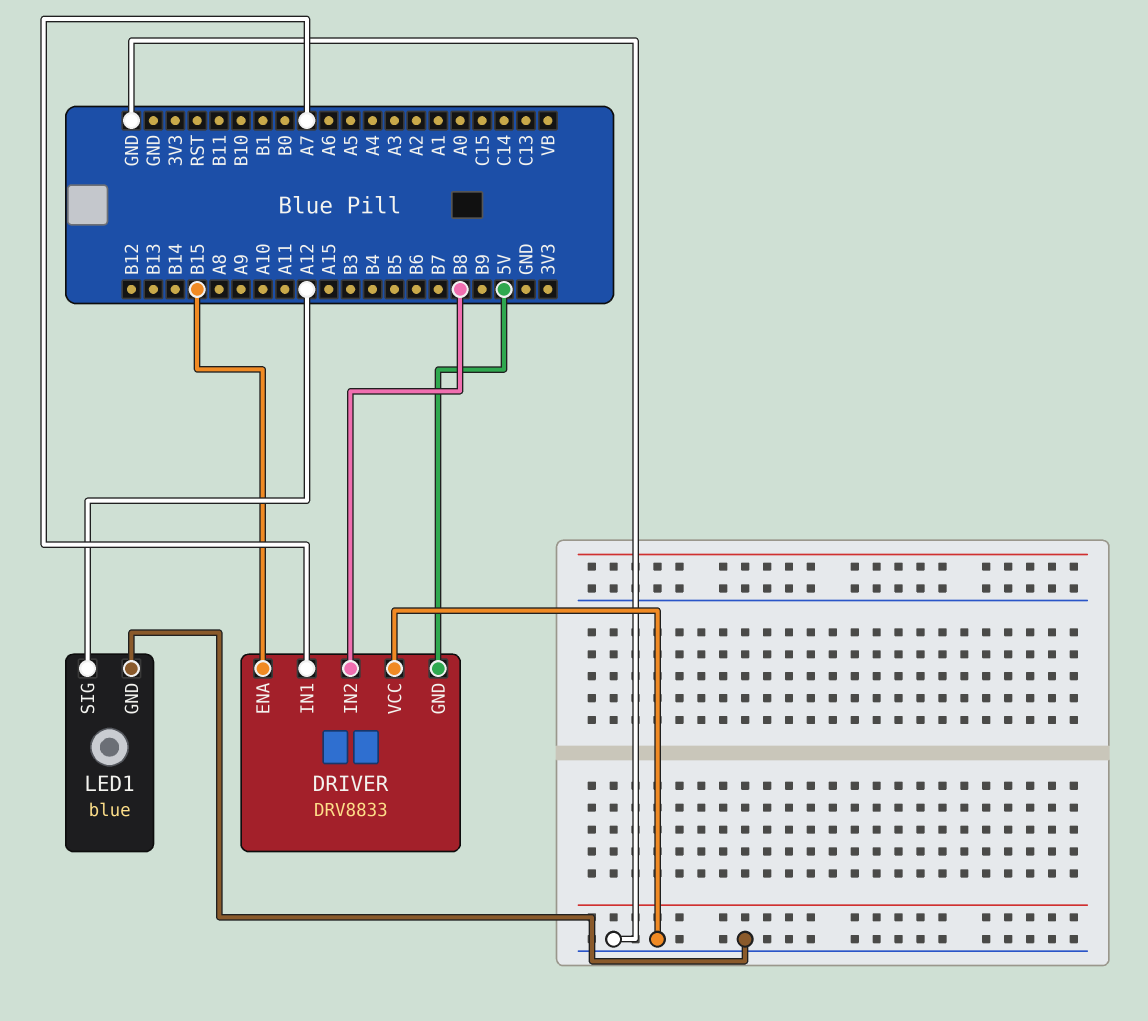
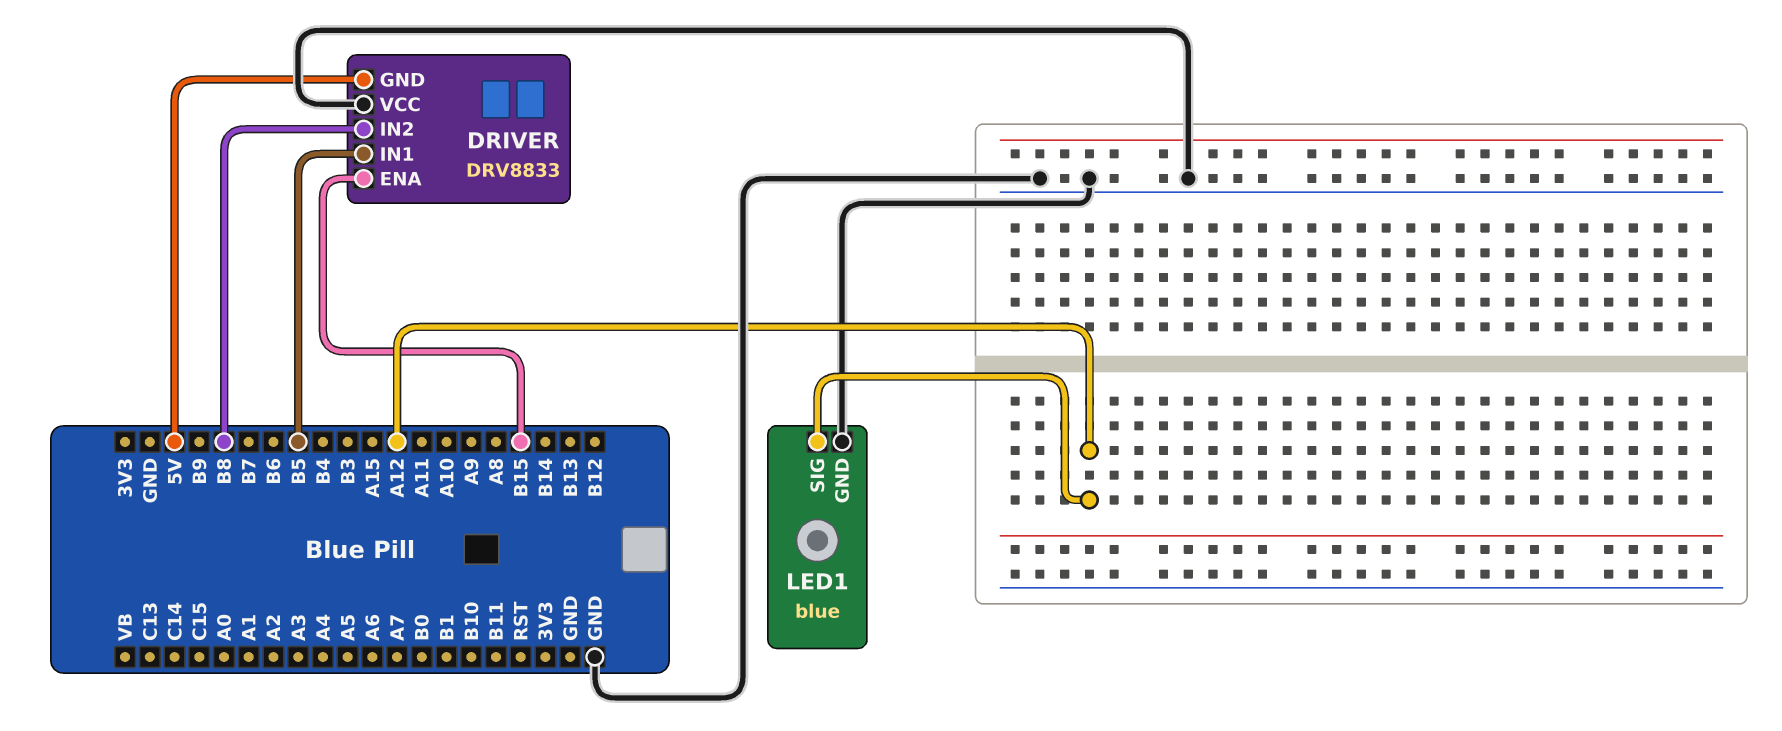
DRIVER pin IN1: A7 -> B5

